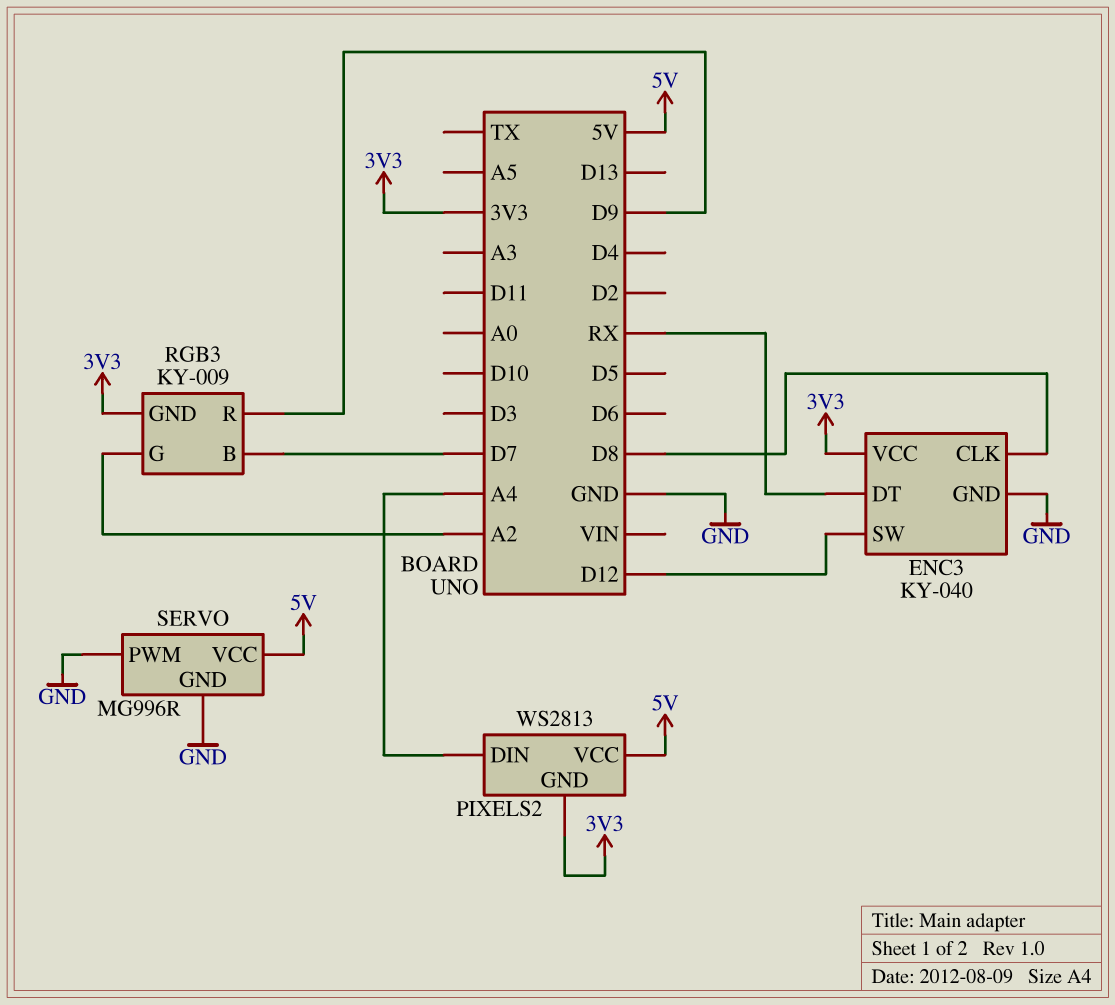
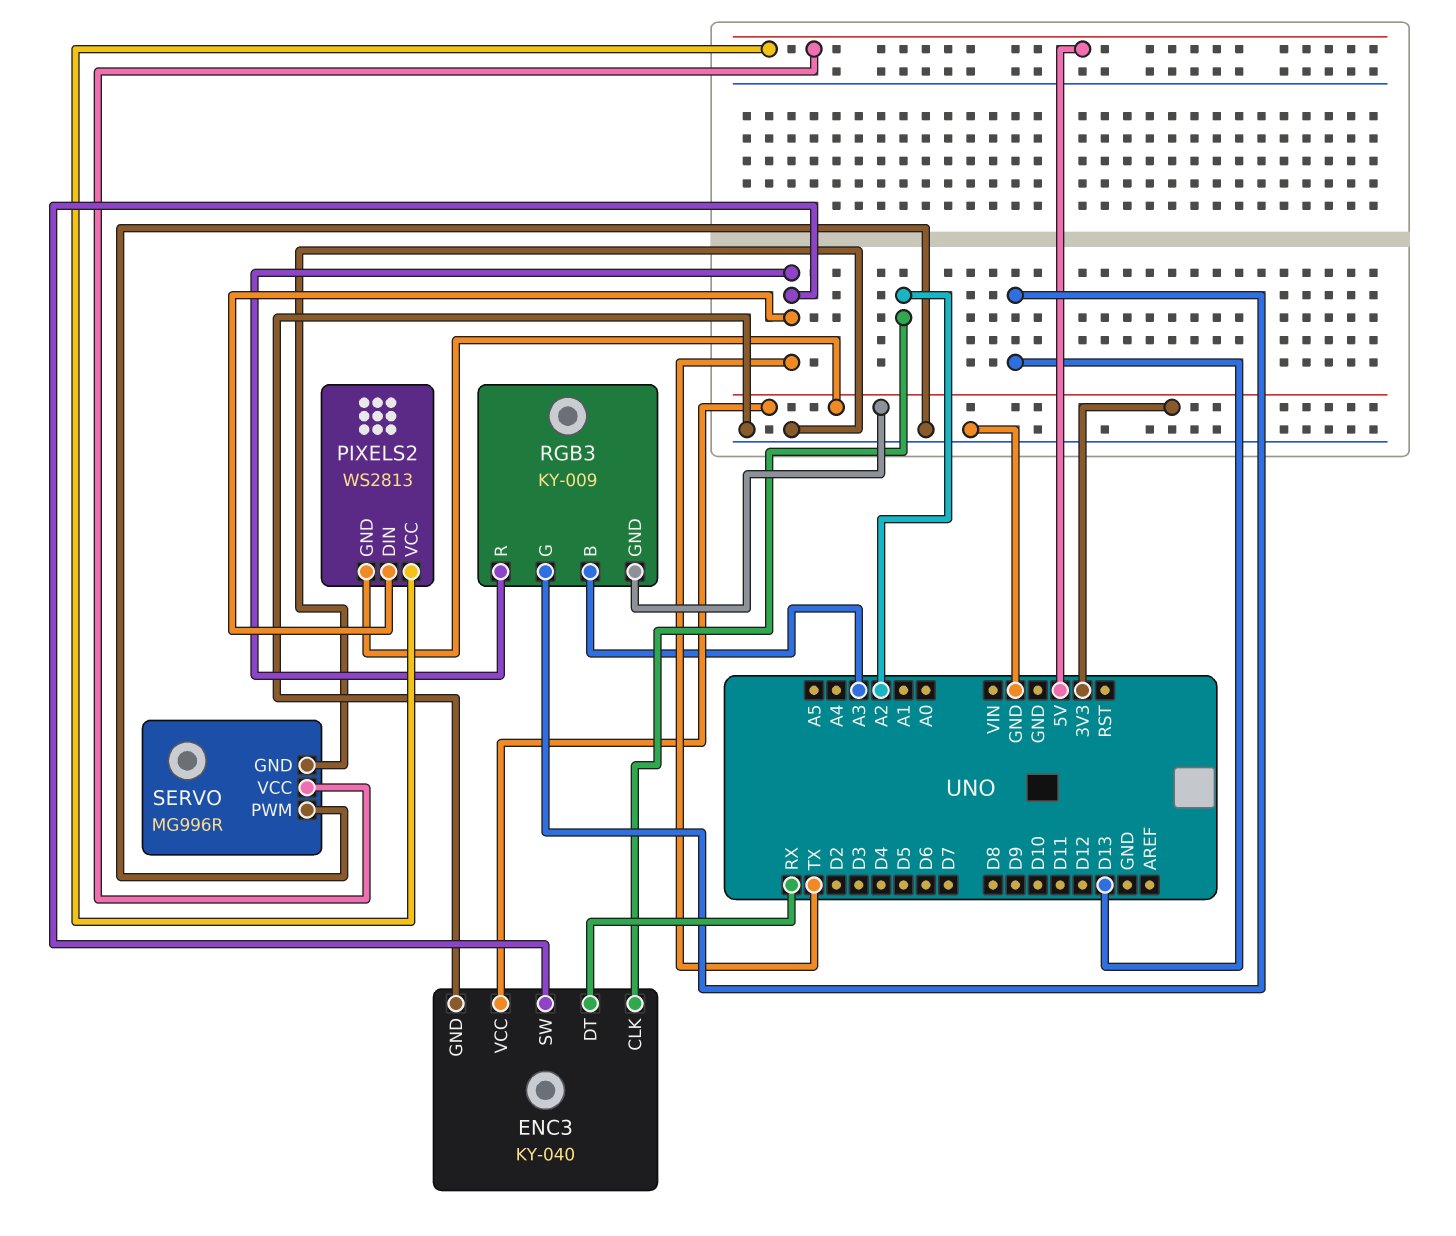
ENC3 pin CLK: D8 -> A2
ENC3 pin SW: D12 -> TX
PIXELS2 pin DIN: A4 -> TX
RGB3 pin B: D7 -> A3
RGB3 pin G: A2 -> D13
RGB3 pin R: D9 -> TX

